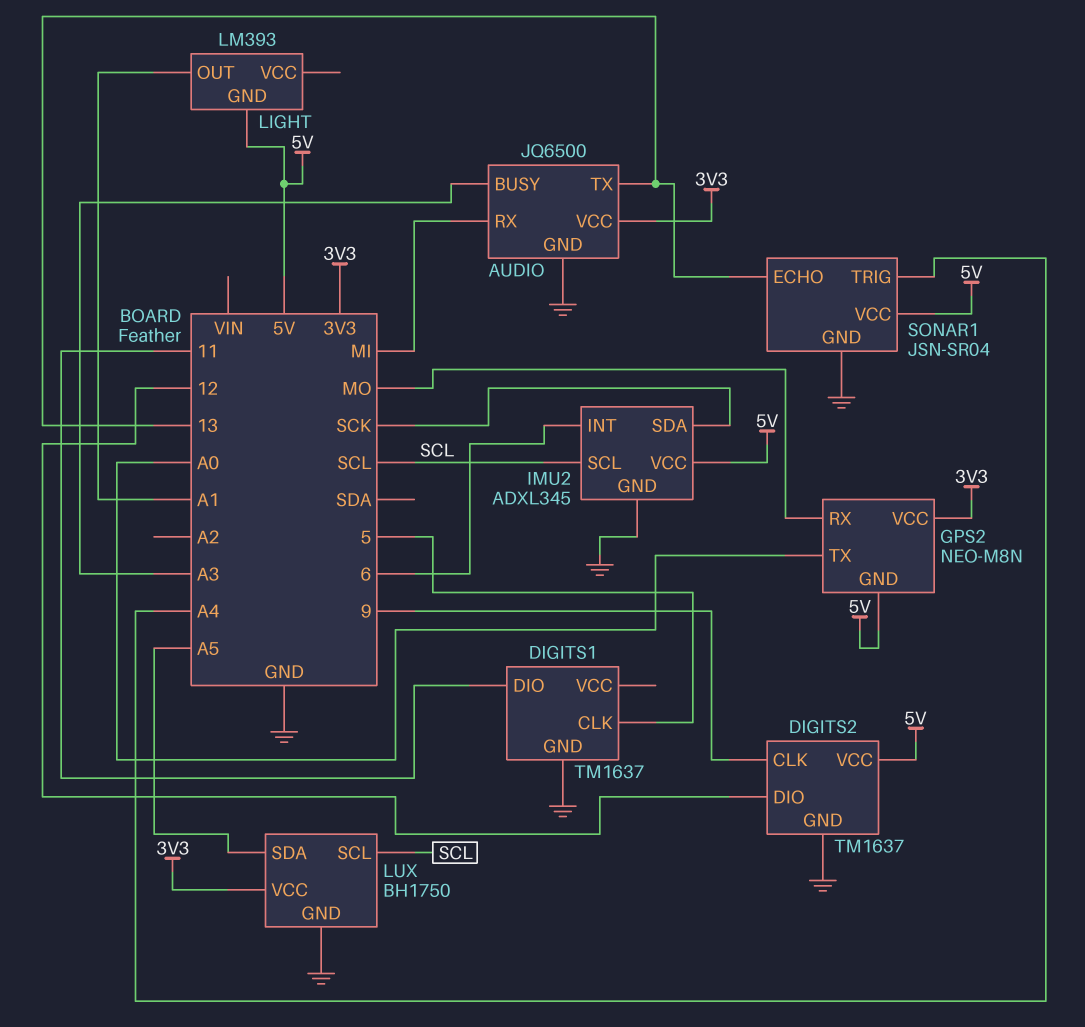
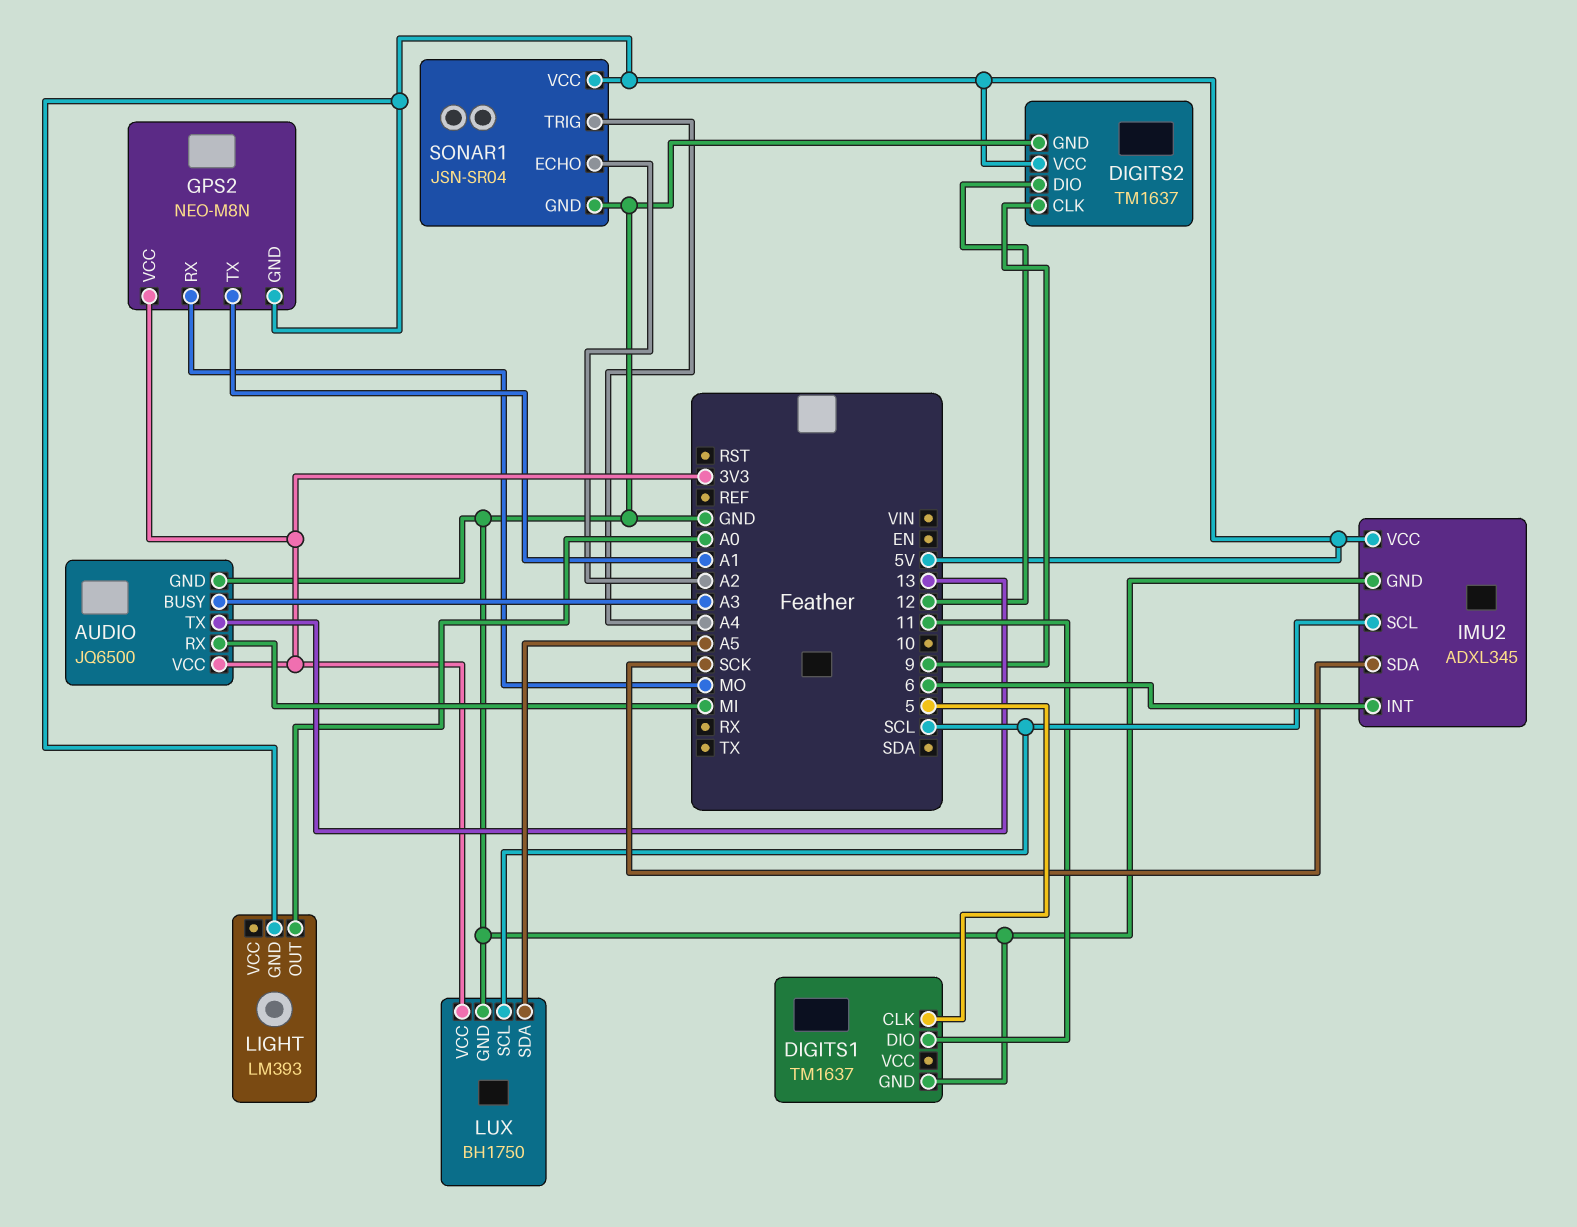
GPS2 pin TX: A0 -> A1
LIGHT pin OUT: A1 -> A0
SONAR1 pin ECHO: 13 -> A2

